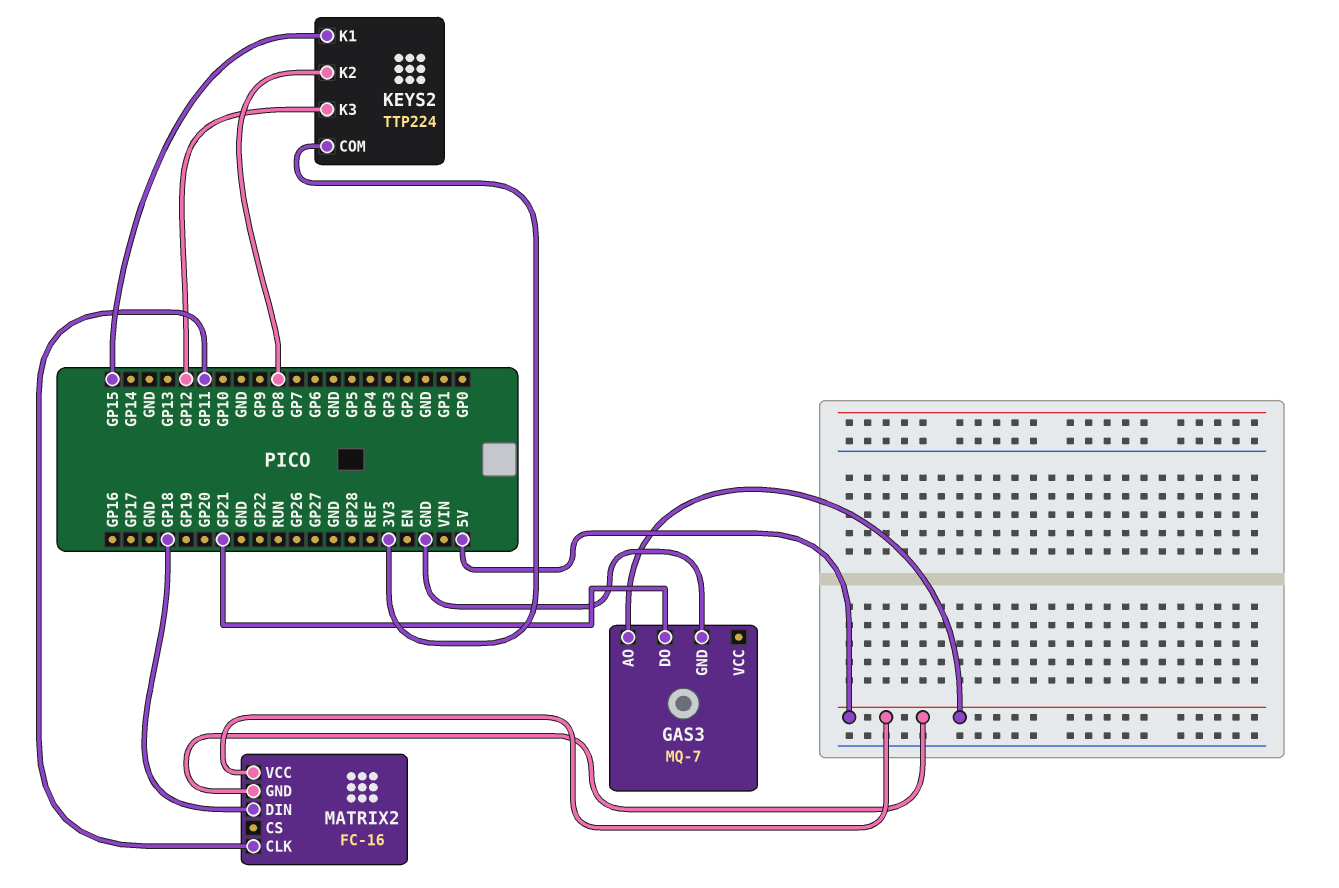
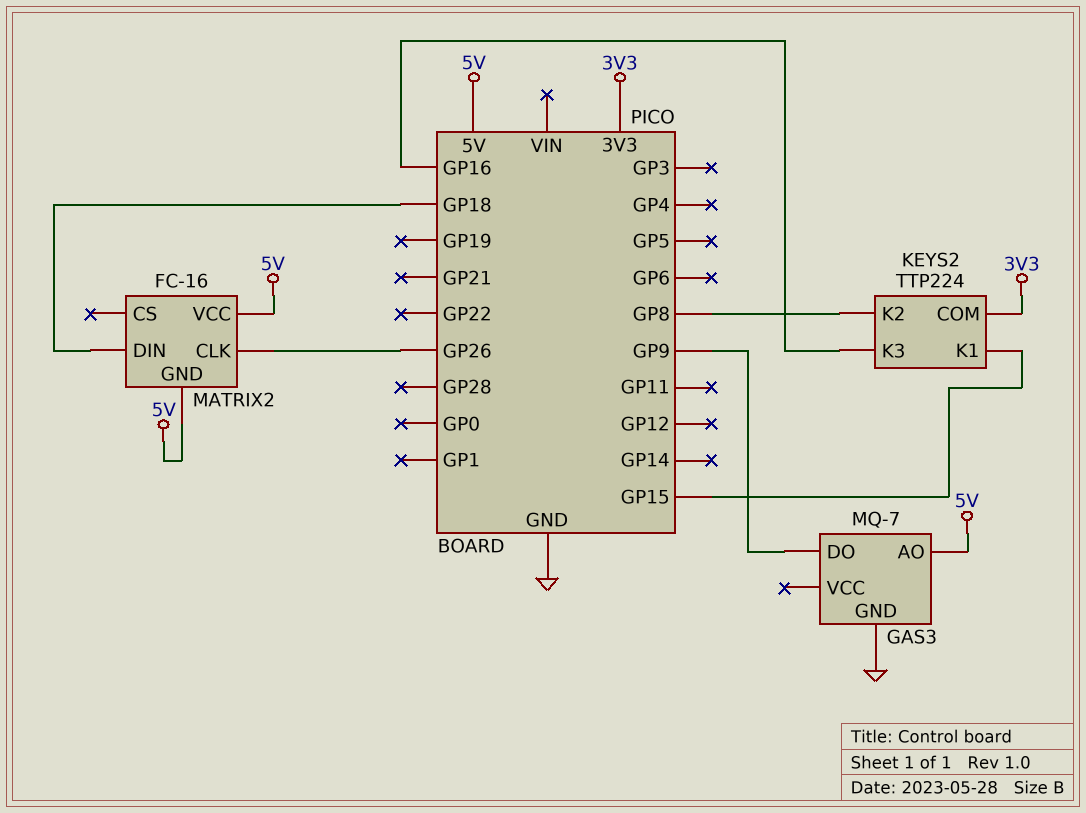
GAS3 pin DO: GP21 -> GP9
KEYS2 pin K3: GP12 -> GP16
MATRIX2 pin CLK: GP11 -> GP26

